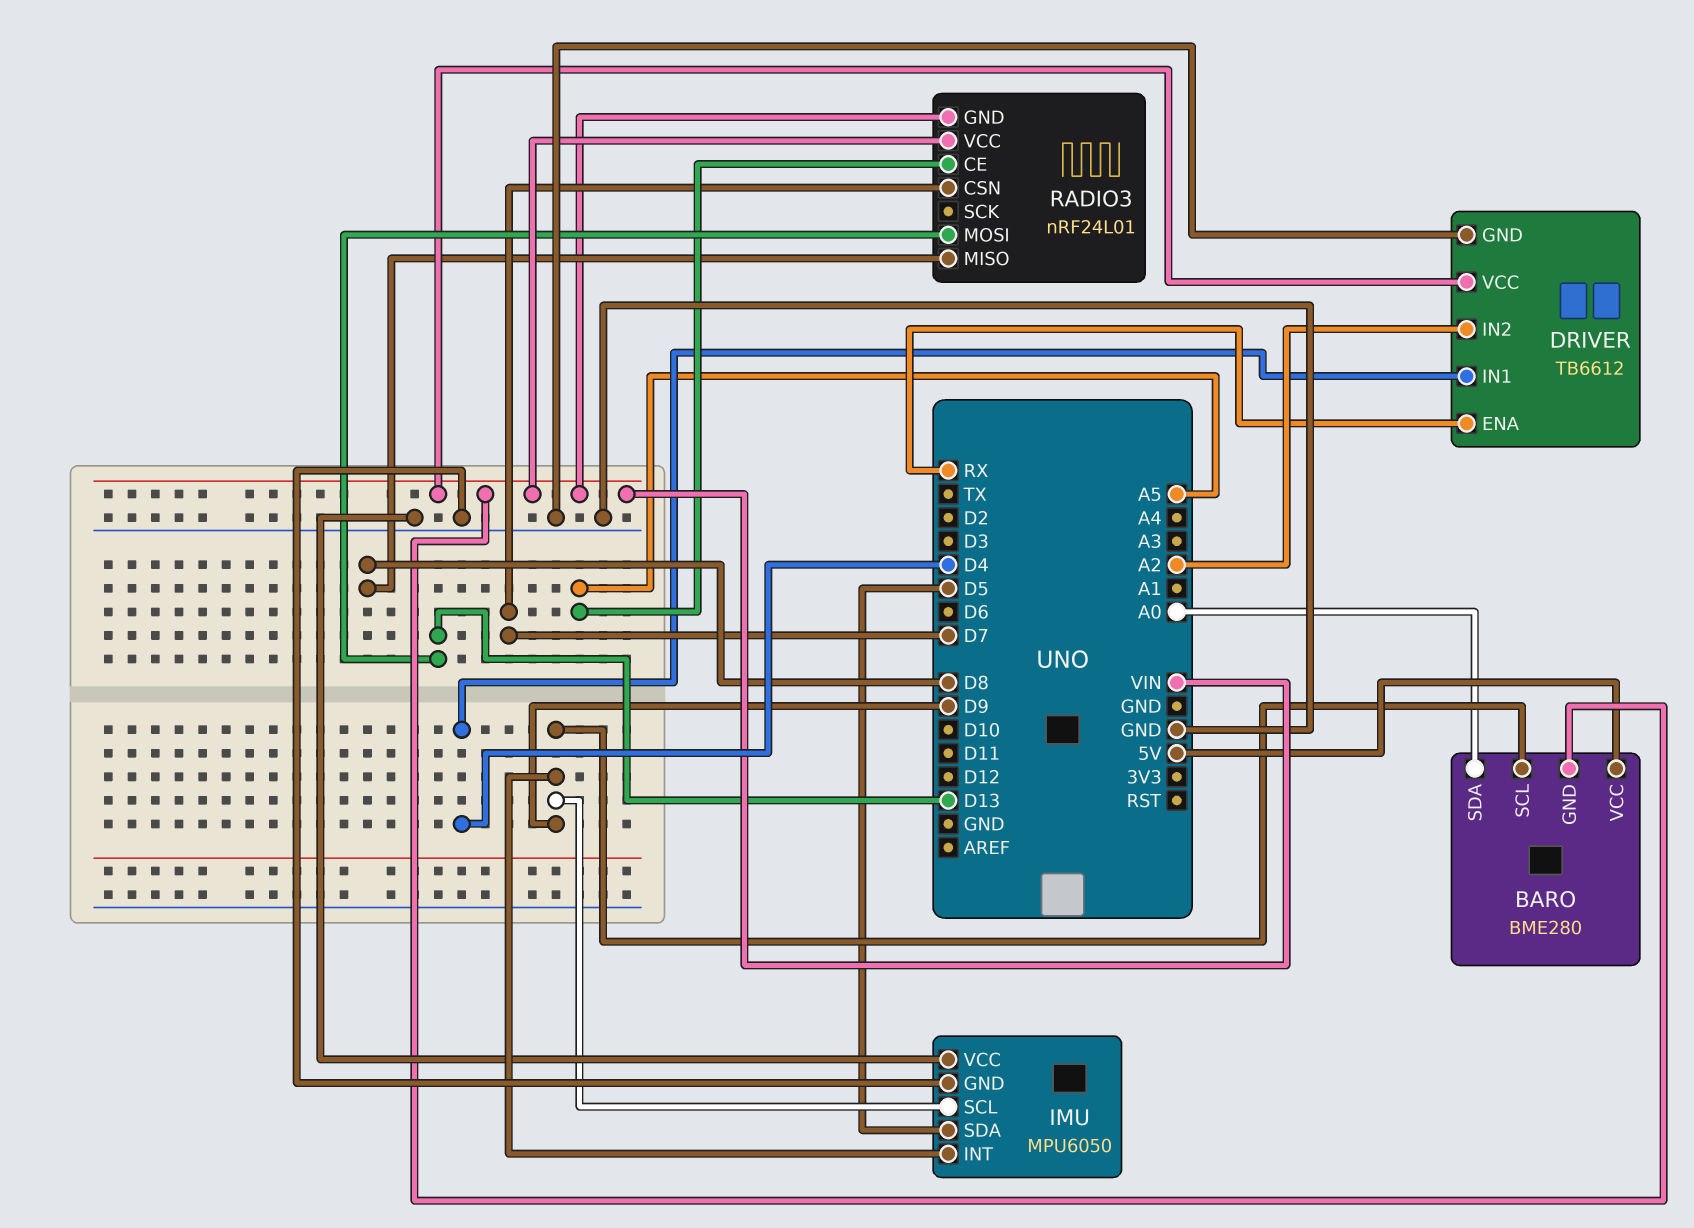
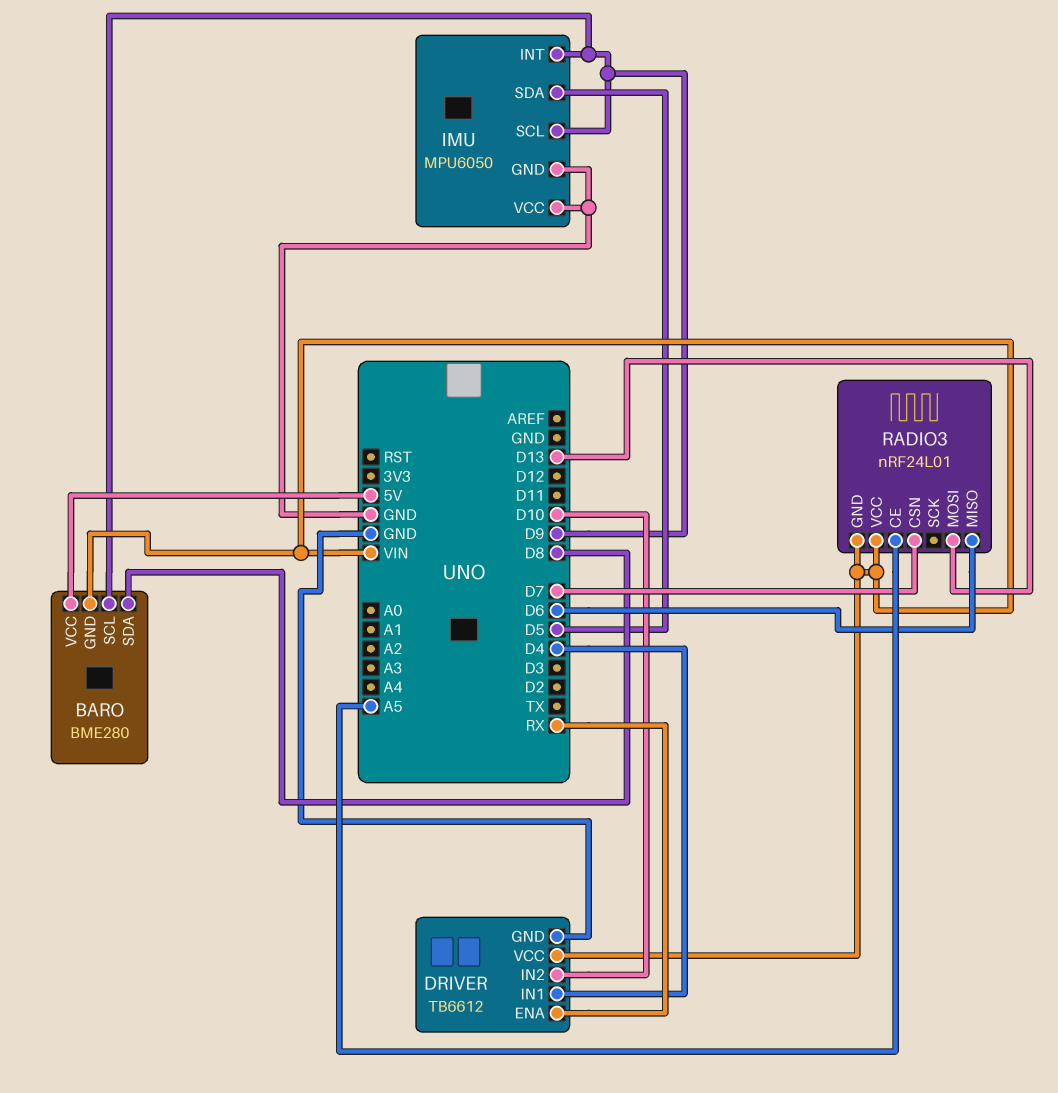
BARO pin SDA: A0 -> D8
DRIVER pin IN2: A2 -> D10
RADIO3 pin MISO: D8 -> D6

